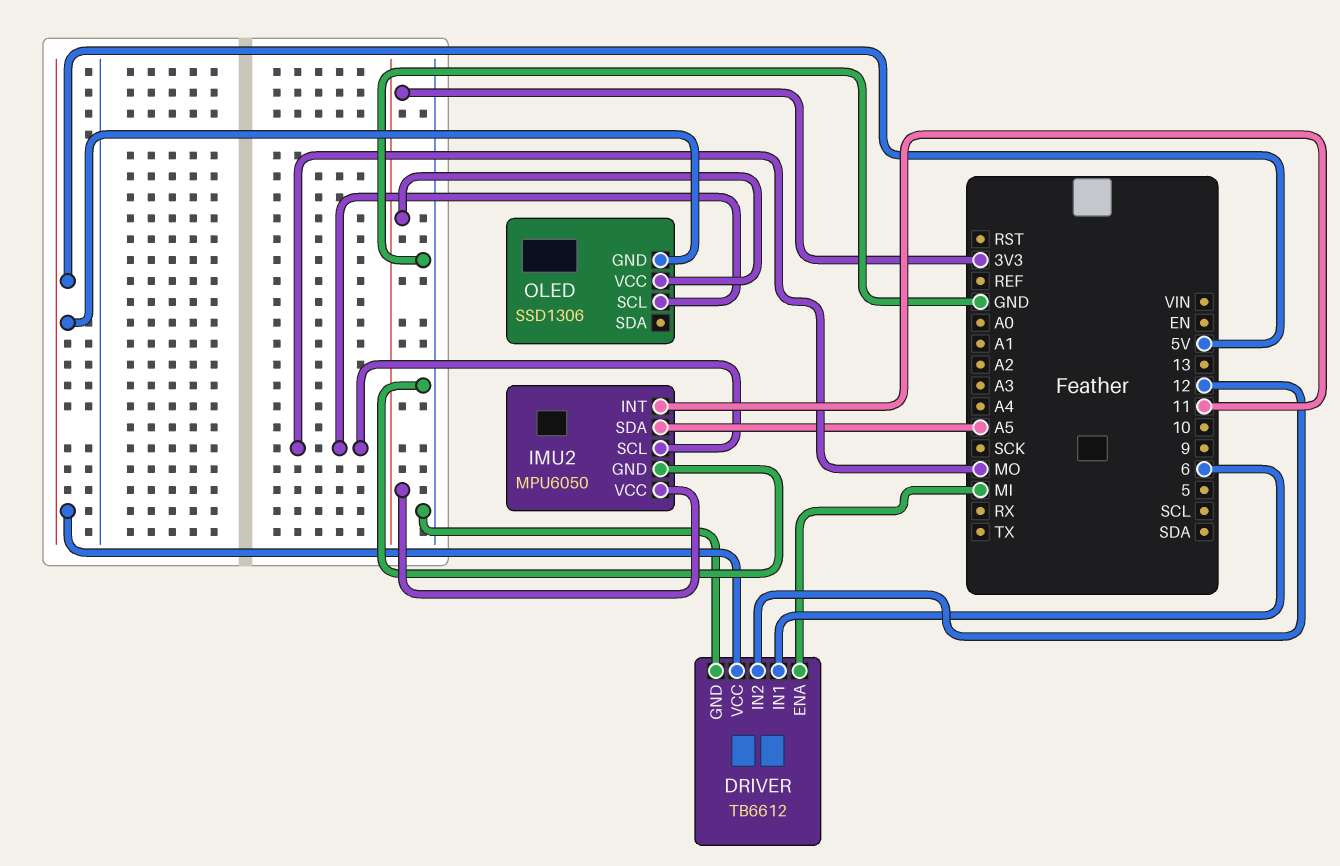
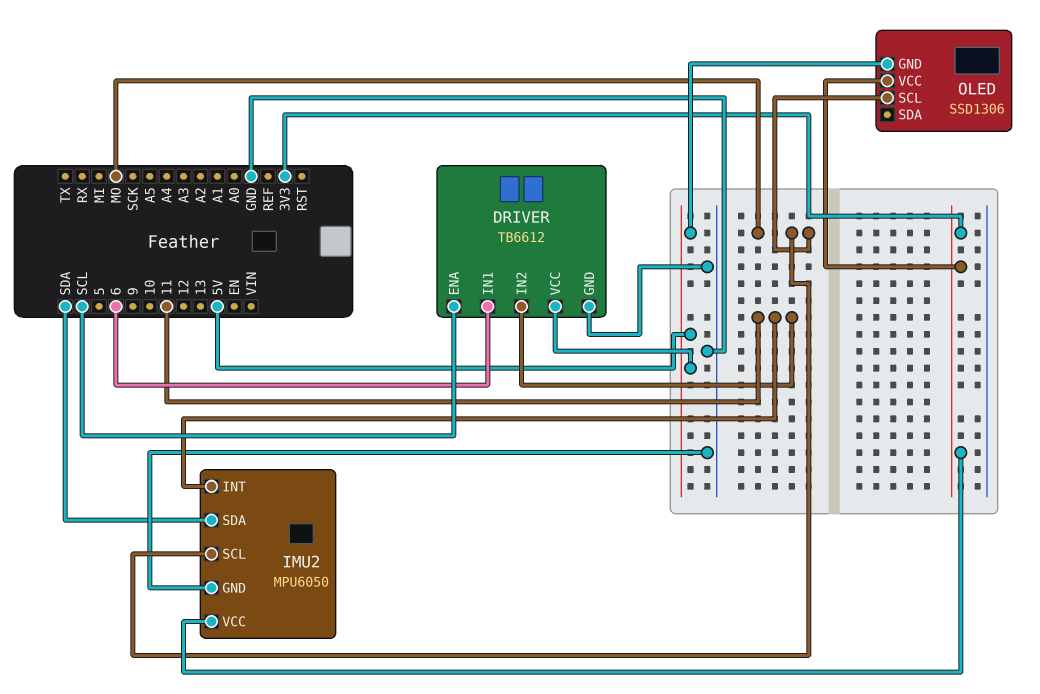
DRIVER pin ENA: MI -> SCL
DRIVER pin IN2: 12 -> 11
IMU2 pin SDA: A5 -> SDA

